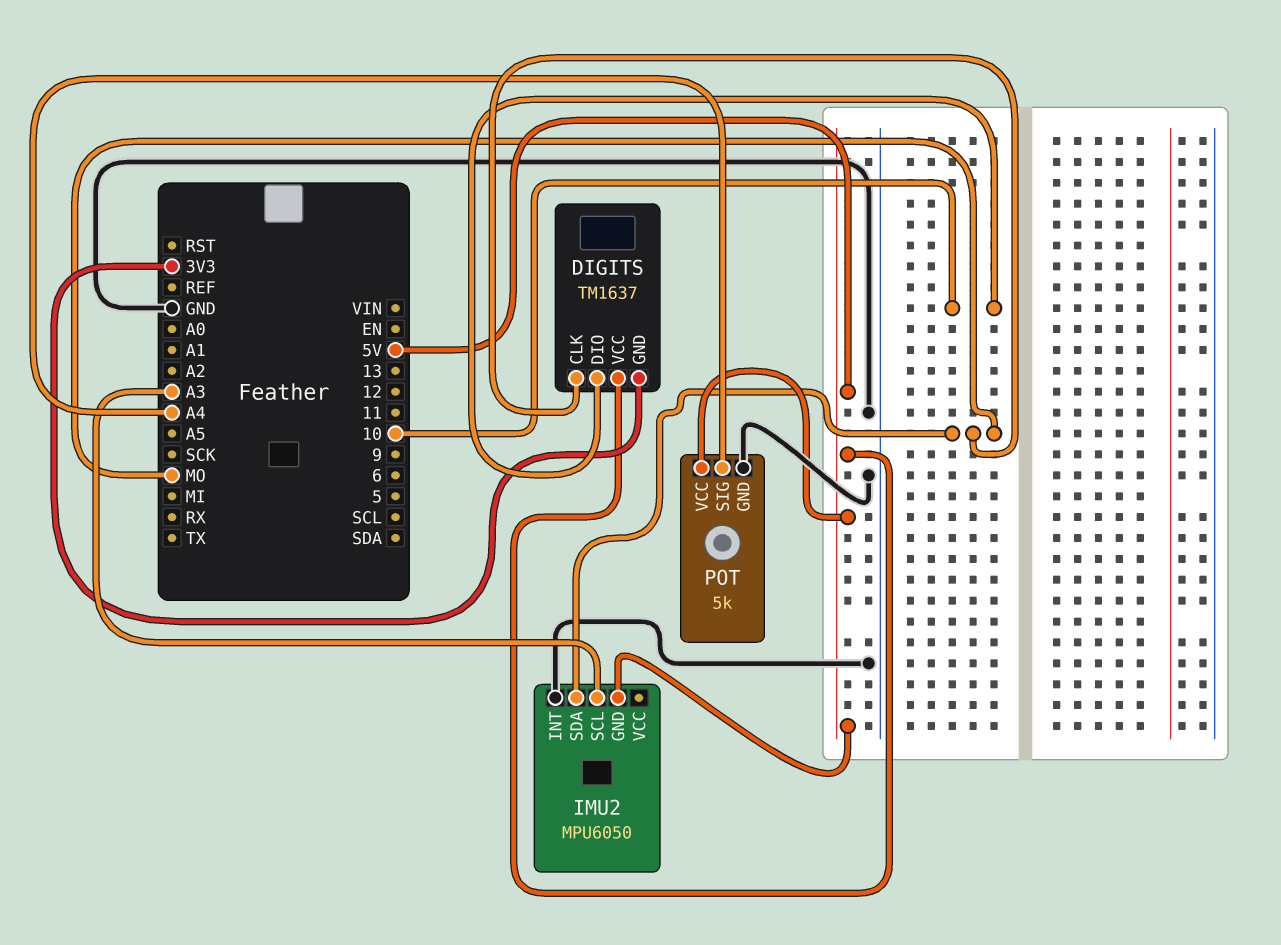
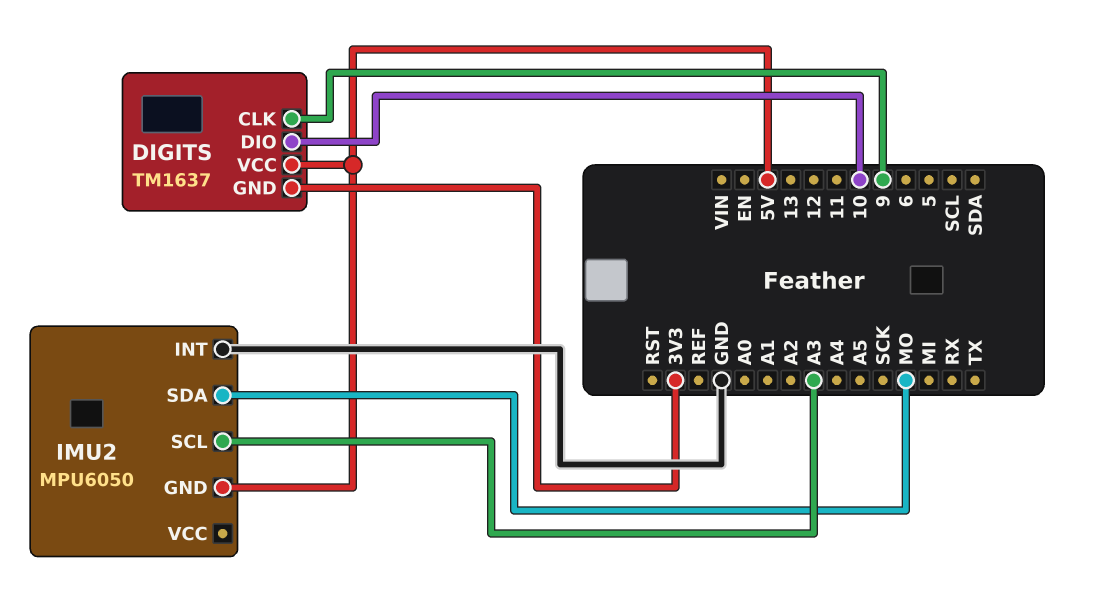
DIGITS pin CLK: MO -> 9
POT: 5k -> none
POT pin GND: GND -> none
POT pin SIG: A4 -> none
POT pin VCC: 5V -> none

